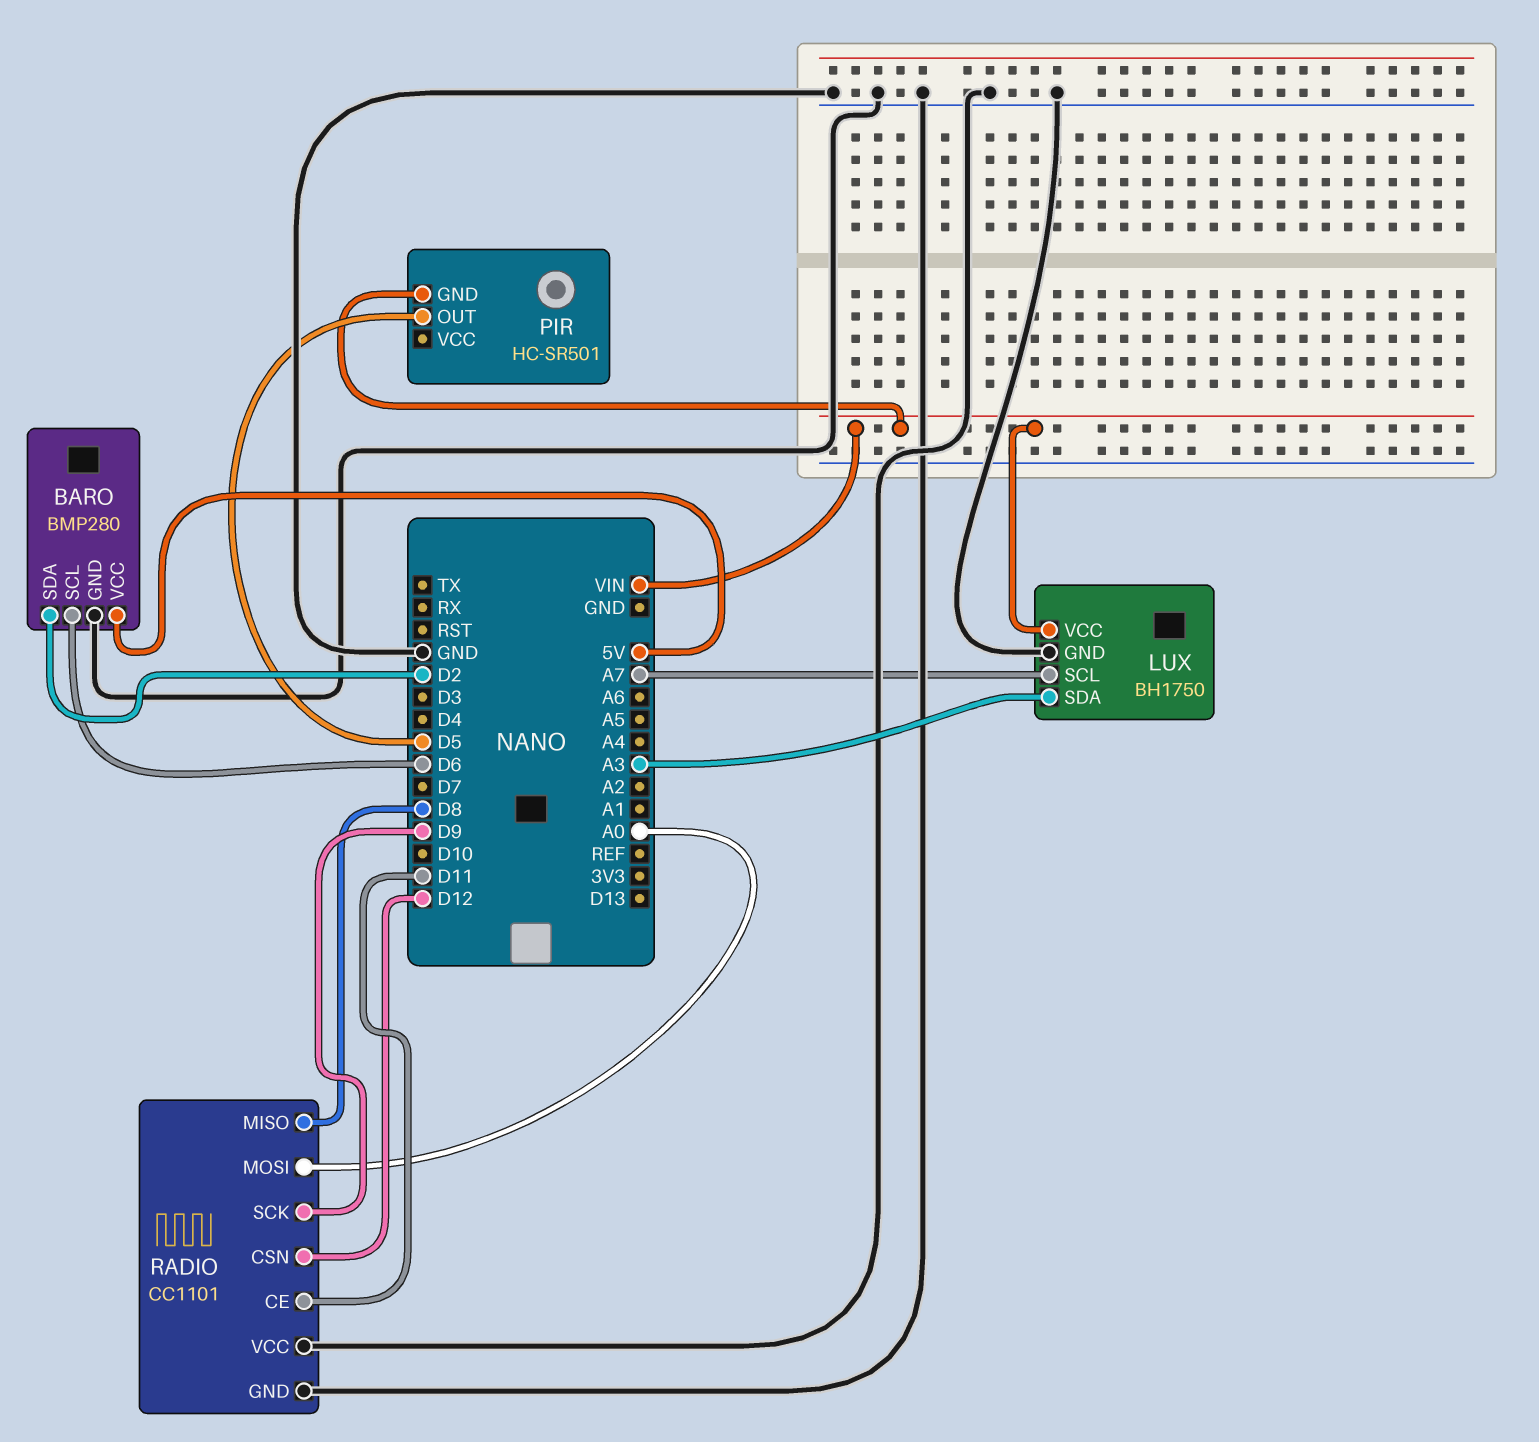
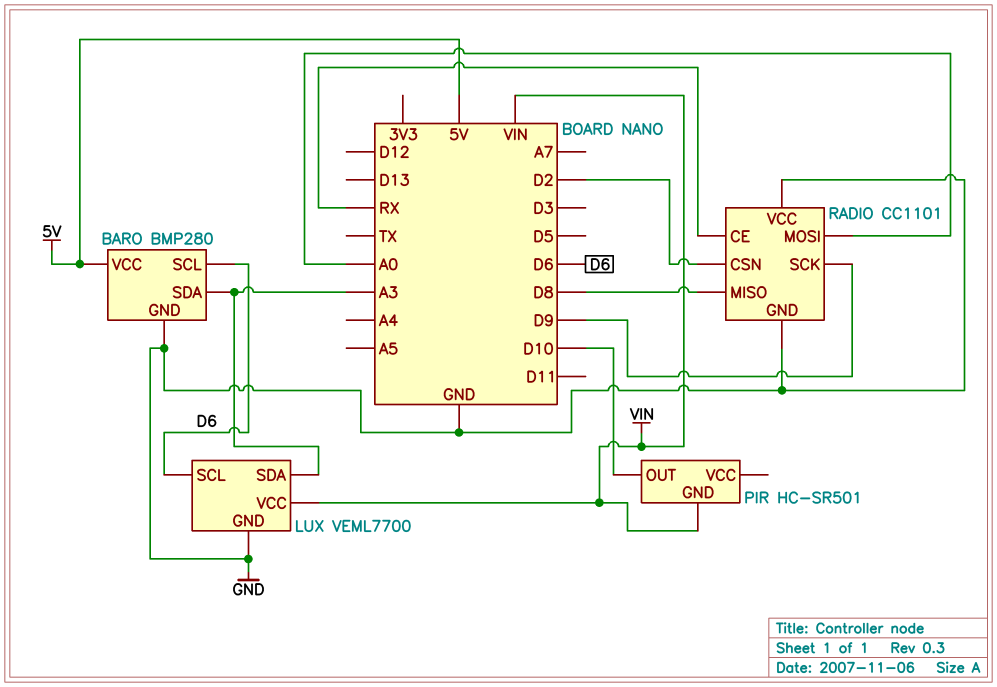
BARO pin SDA: D2 -> A3
LUX: BH1750 -> VEML7700
LUX pin SCL: A7 -> D6
PIR pin OUT: D5 -> D10
RADIO pin CE: D11 -> RX
RADIO pin CSN: D12 -> D2

